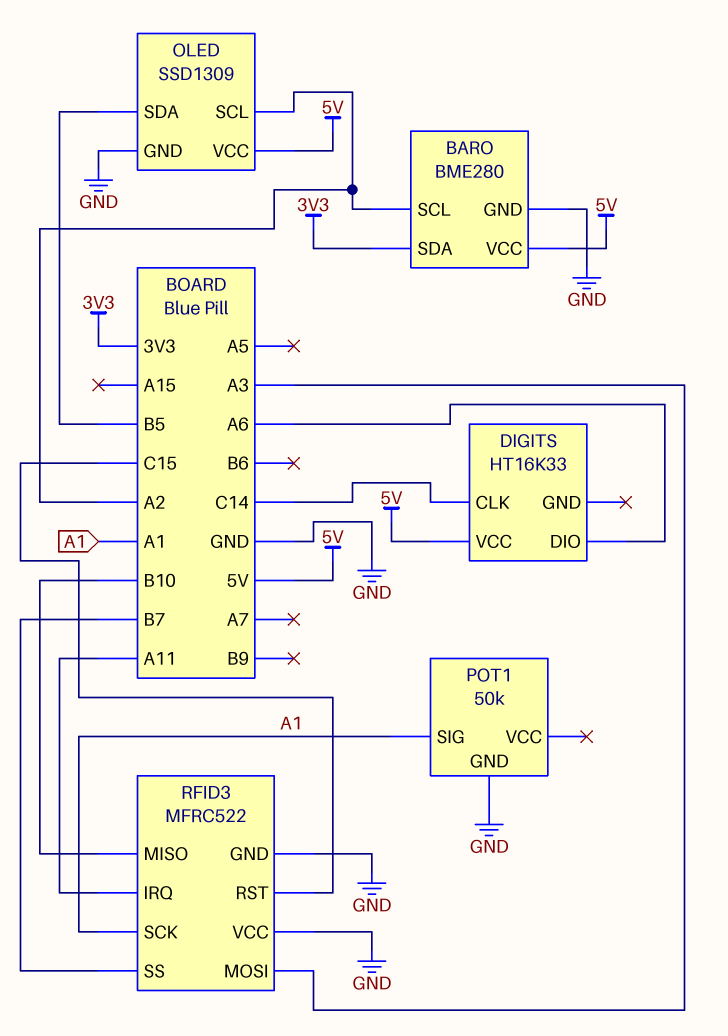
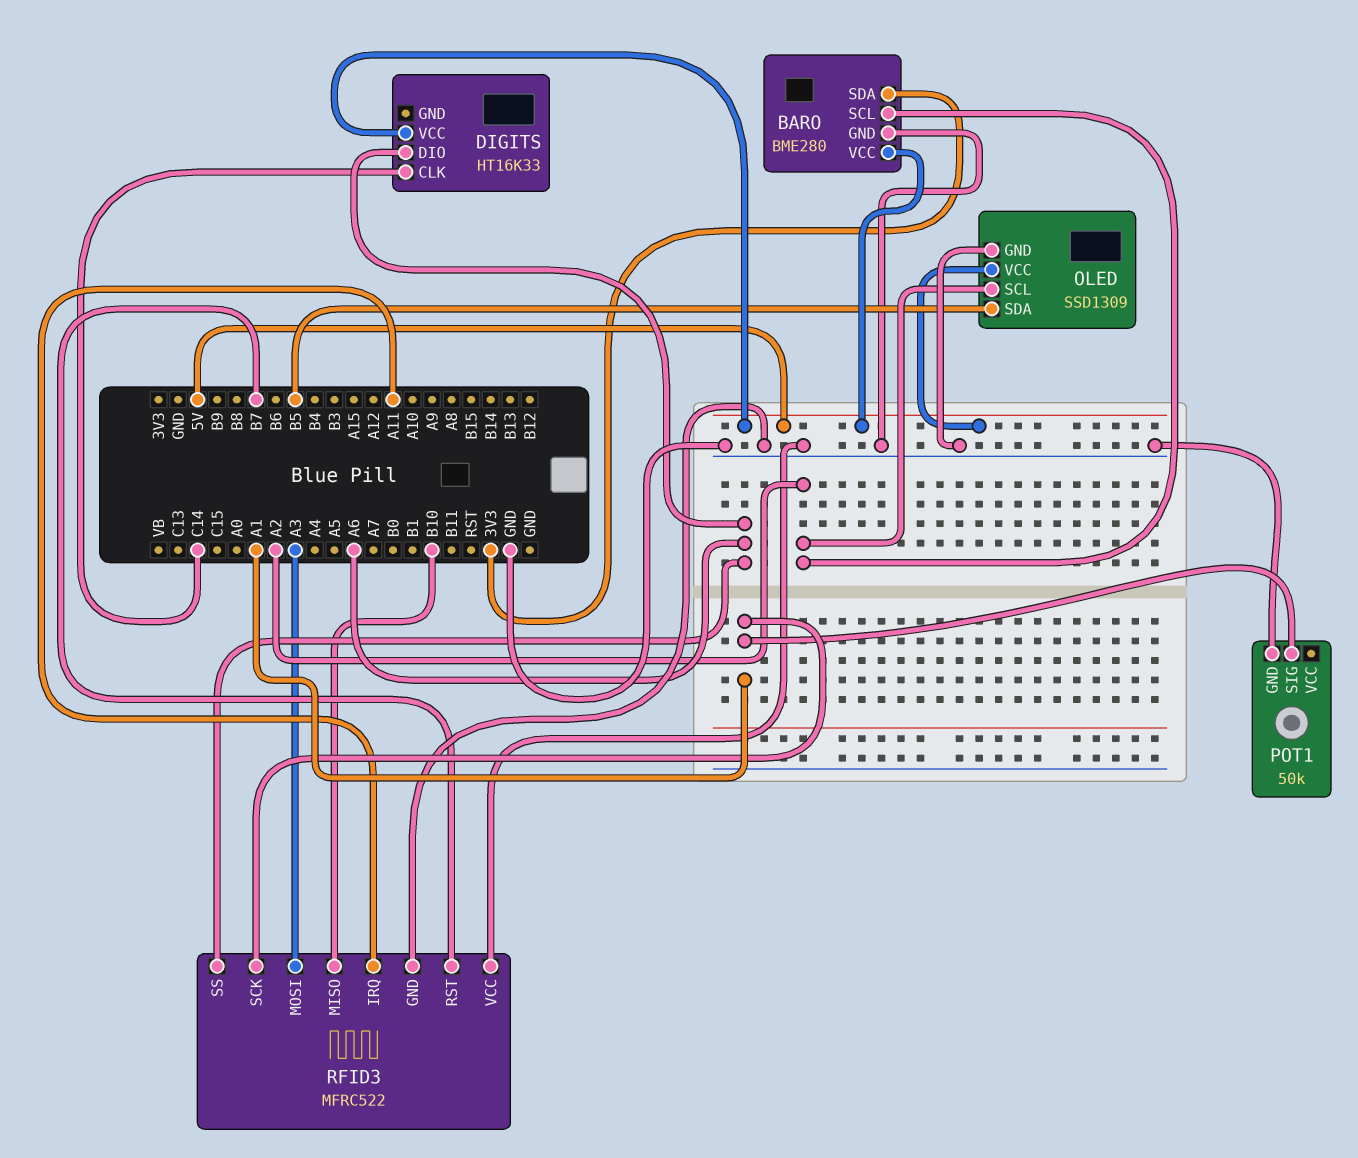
RFID3 pin RST: C15 -> B7
RFID3 pin SS: B7 -> A6

